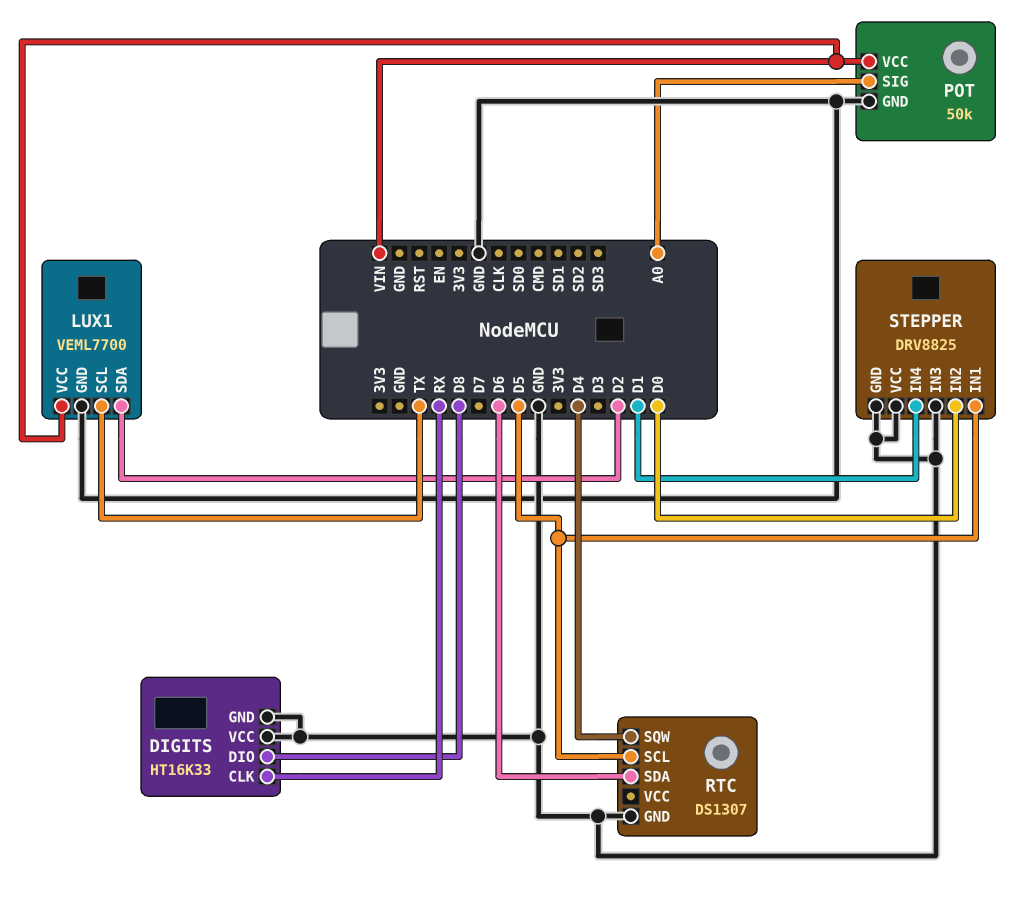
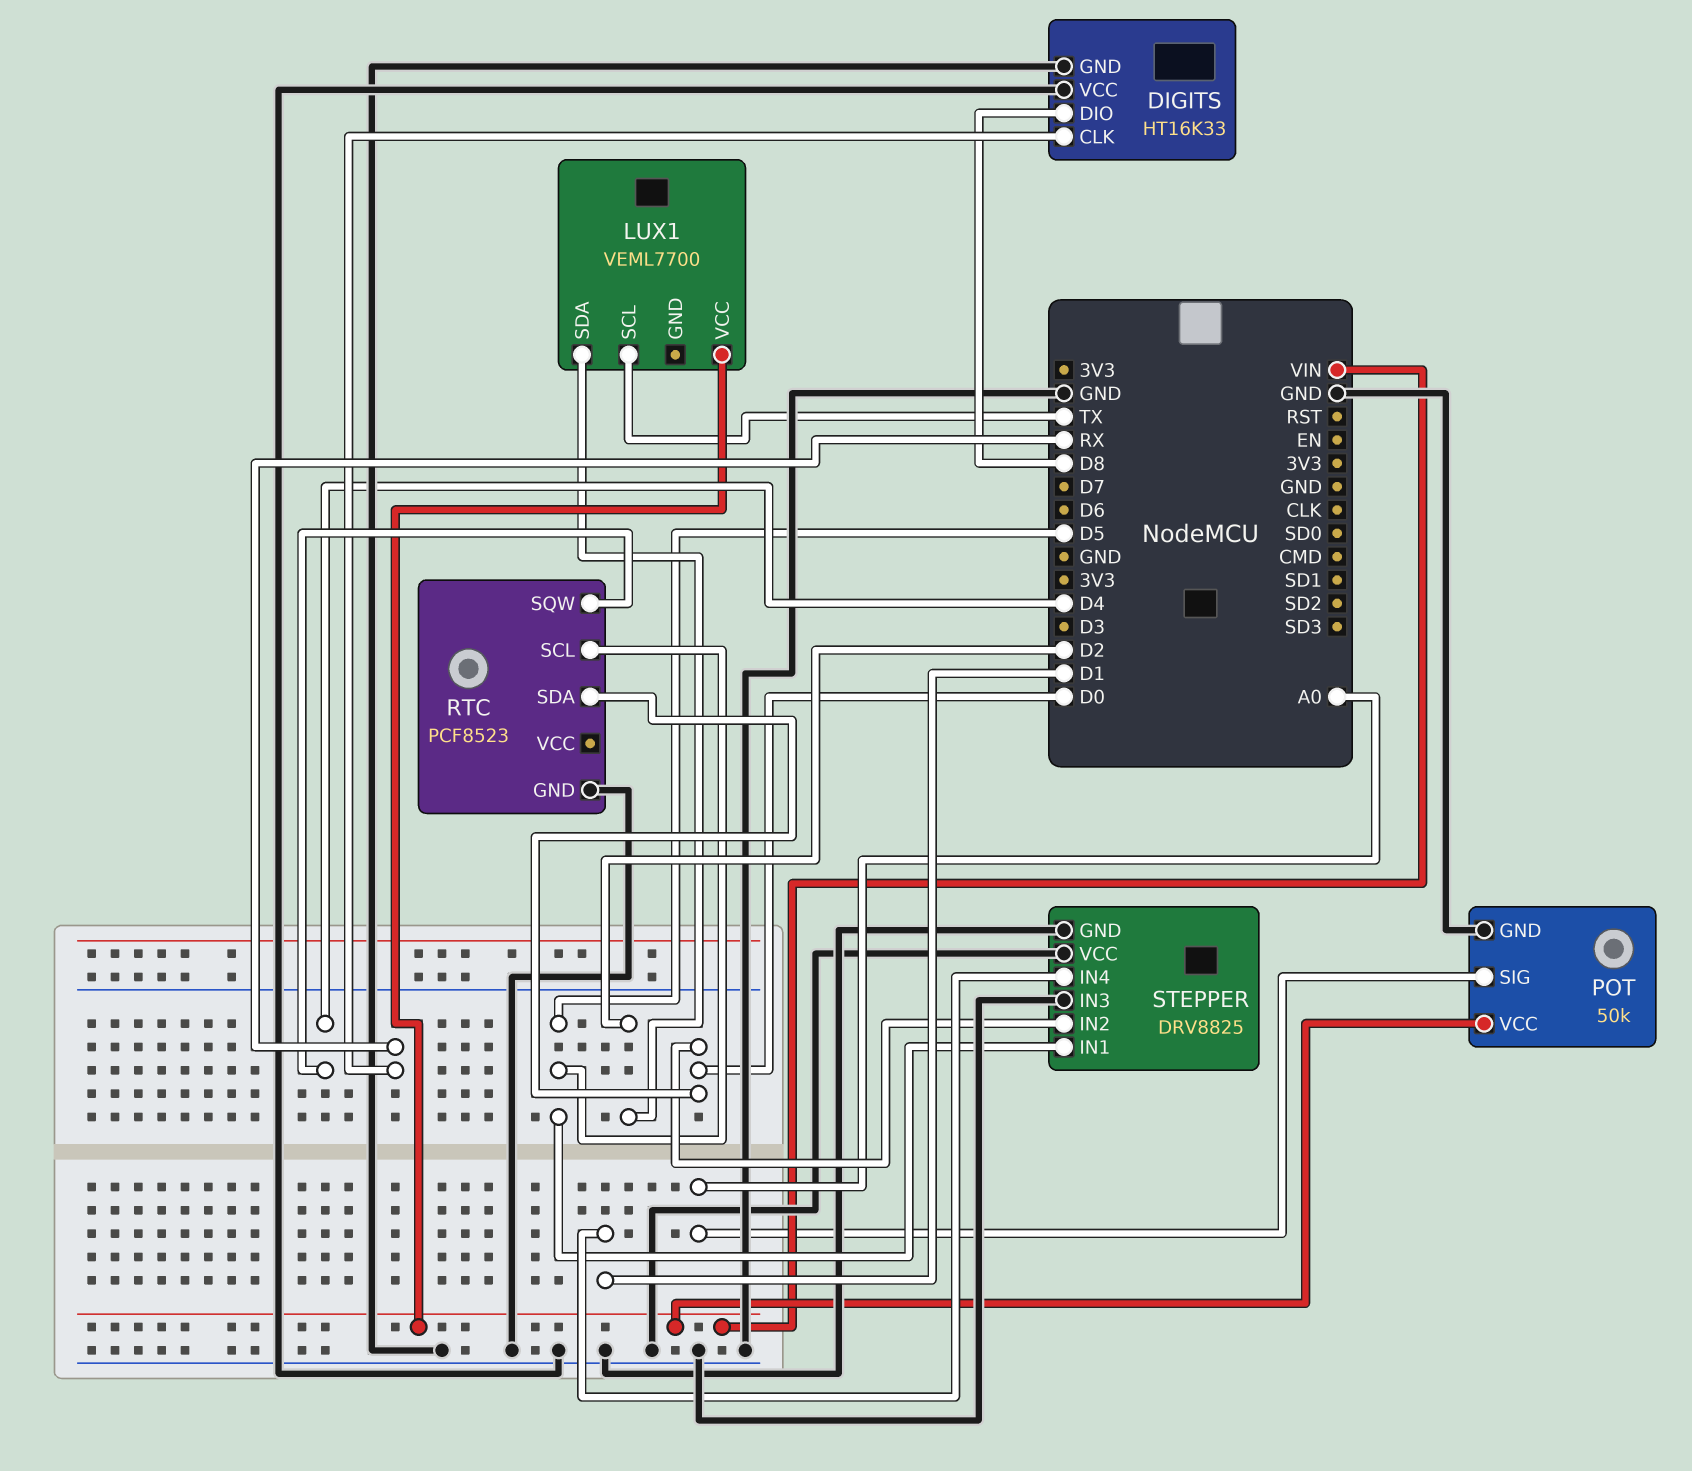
LUX1 pin GND: GND -> none
RTC: DS1307 -> PCF8523
RTC pin SDA: D6 -> D0

